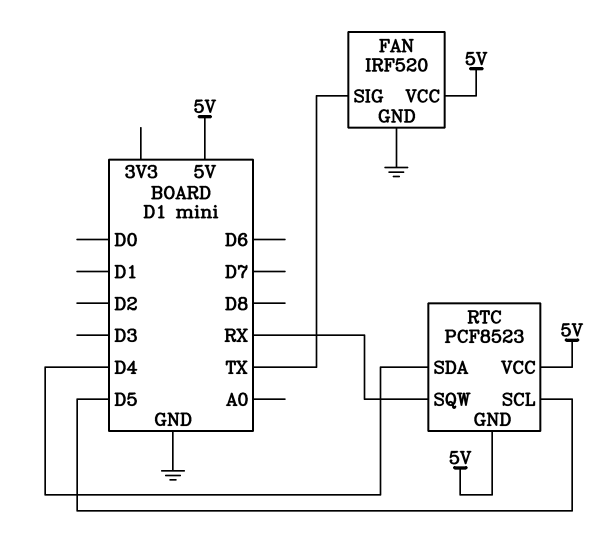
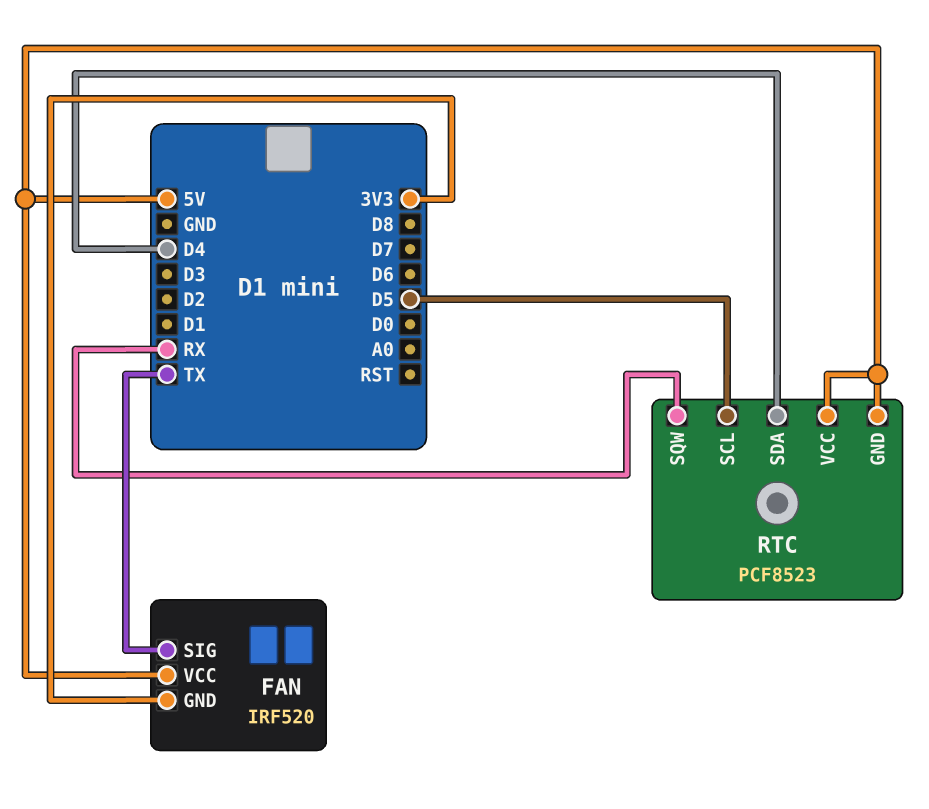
FAN pin GND: GND -> 3V3

